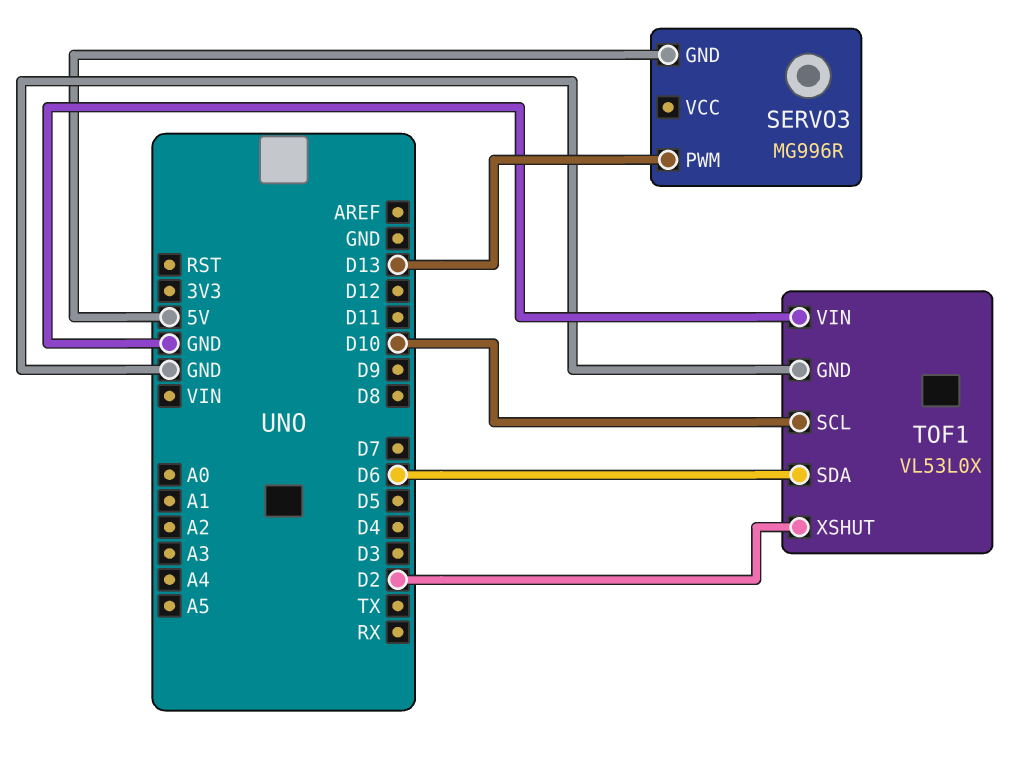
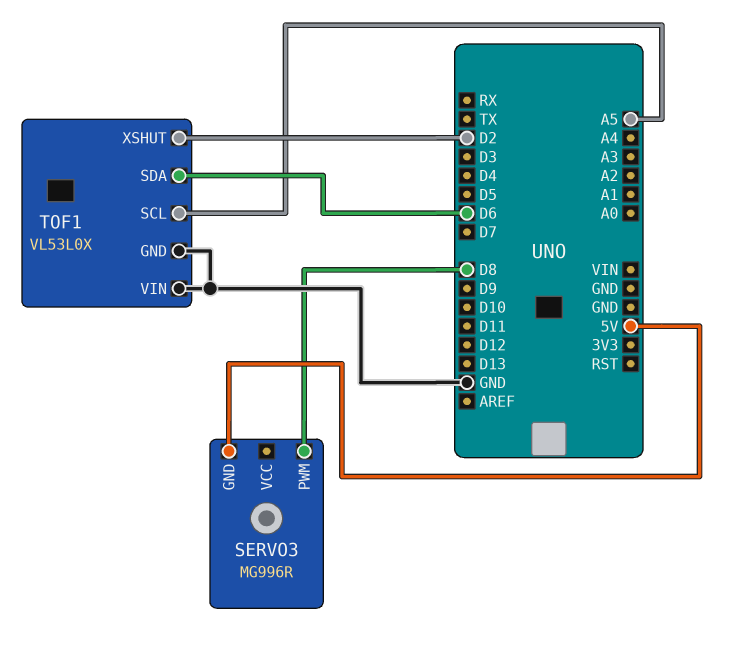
SERVO3 pin PWM: D13 -> D8
TOF1 pin SCL: D10 -> A5

